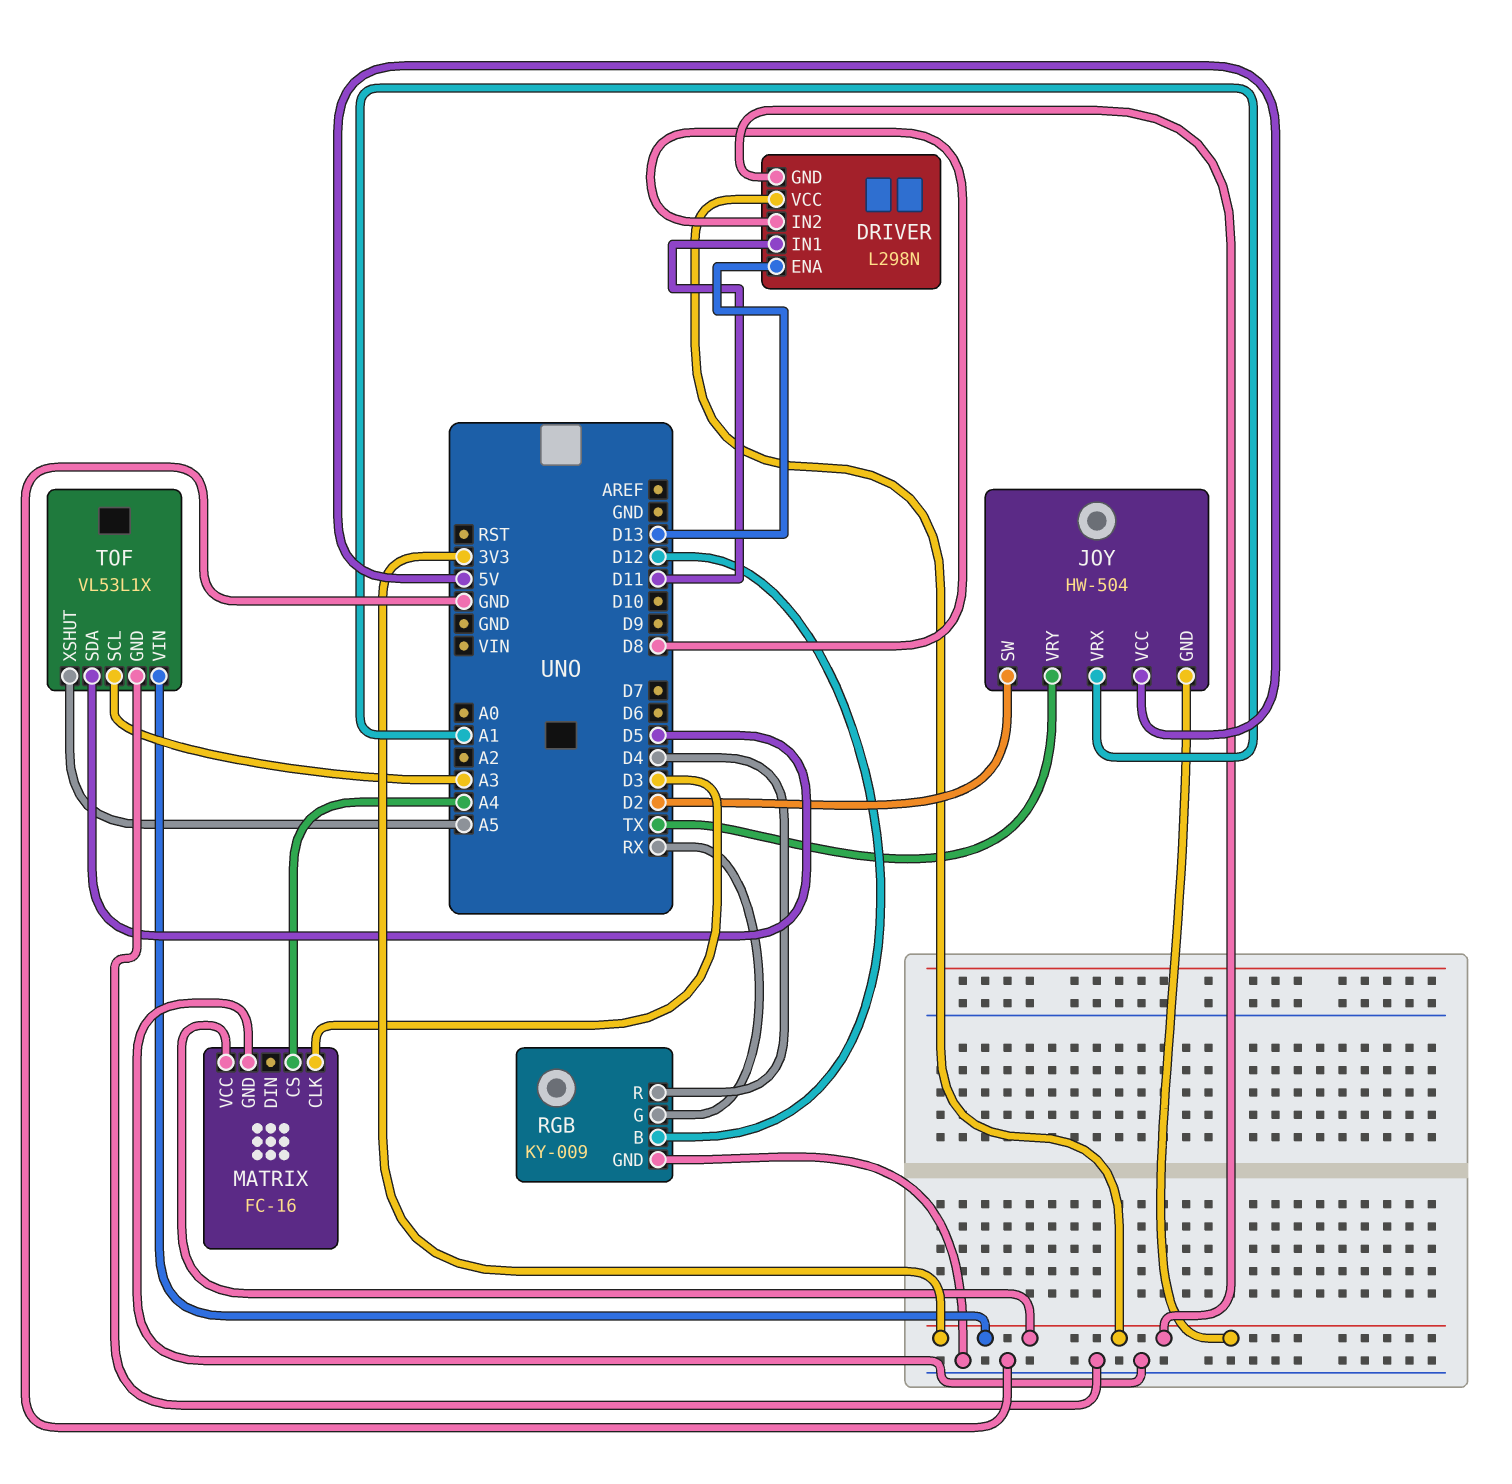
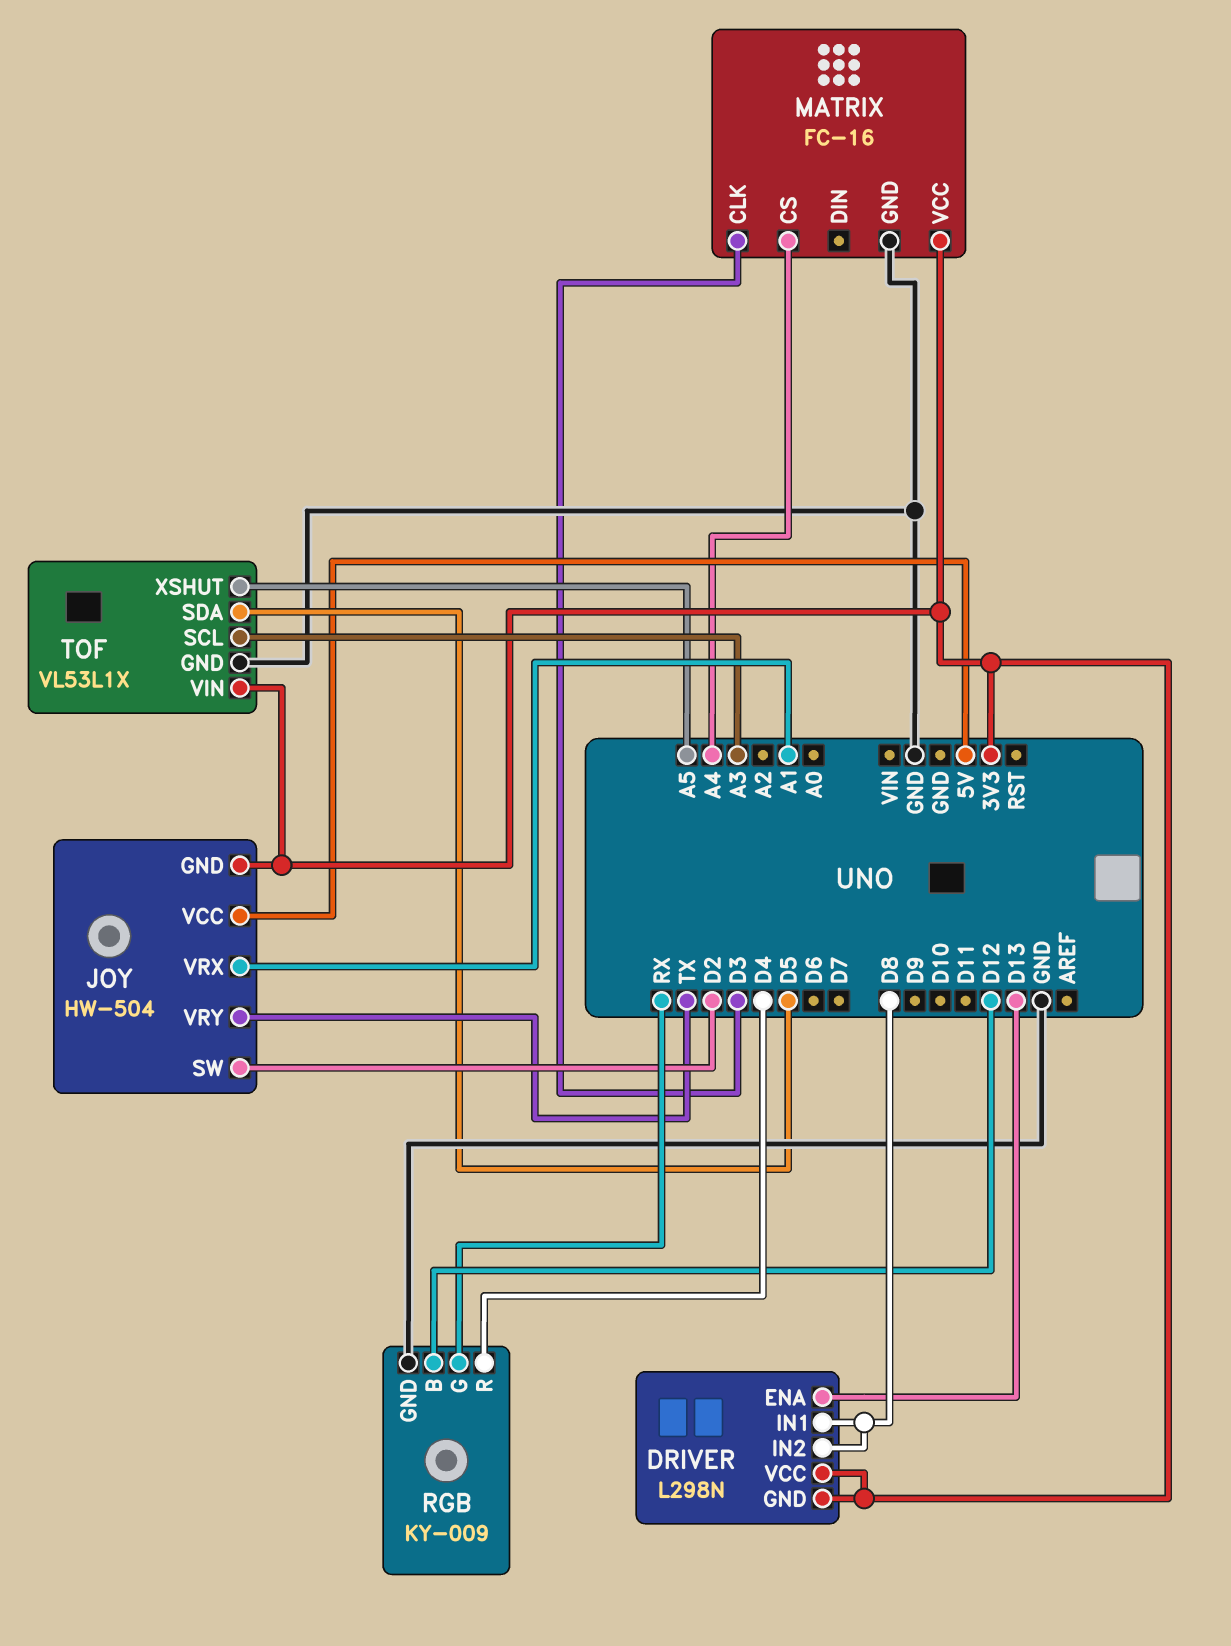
DRIVER pin IN1: D11 -> D8

